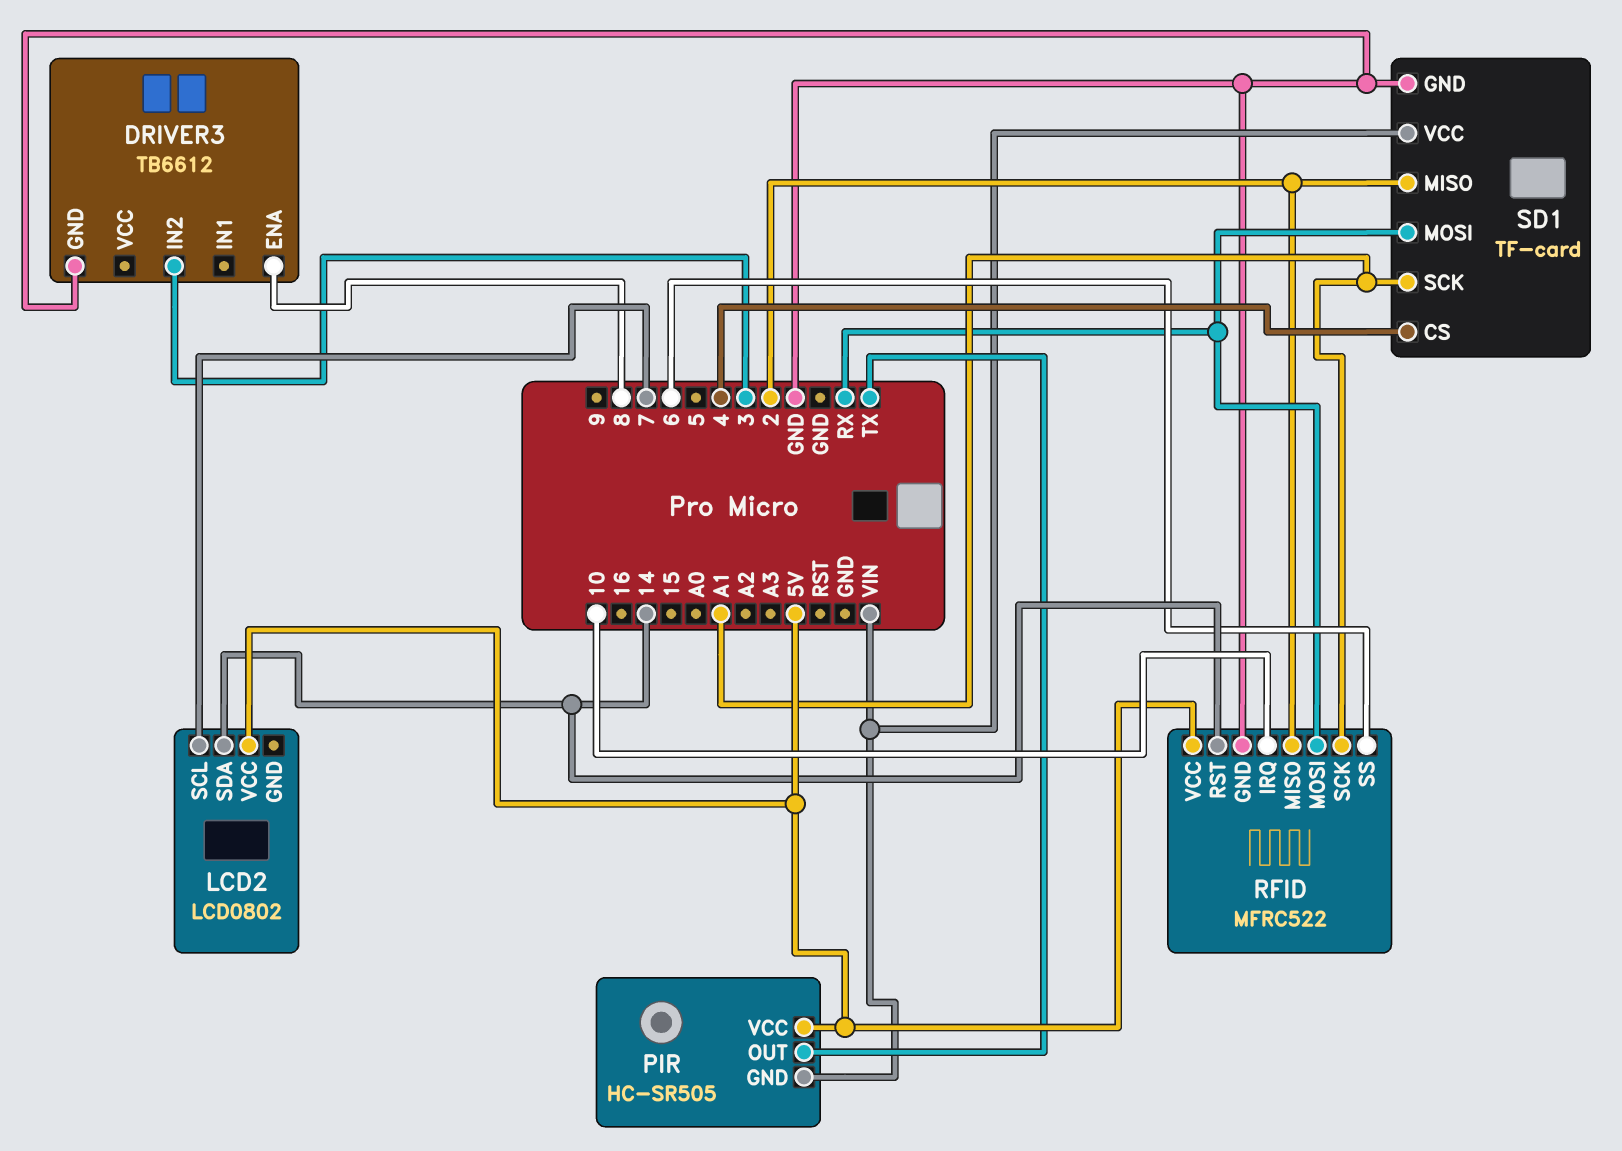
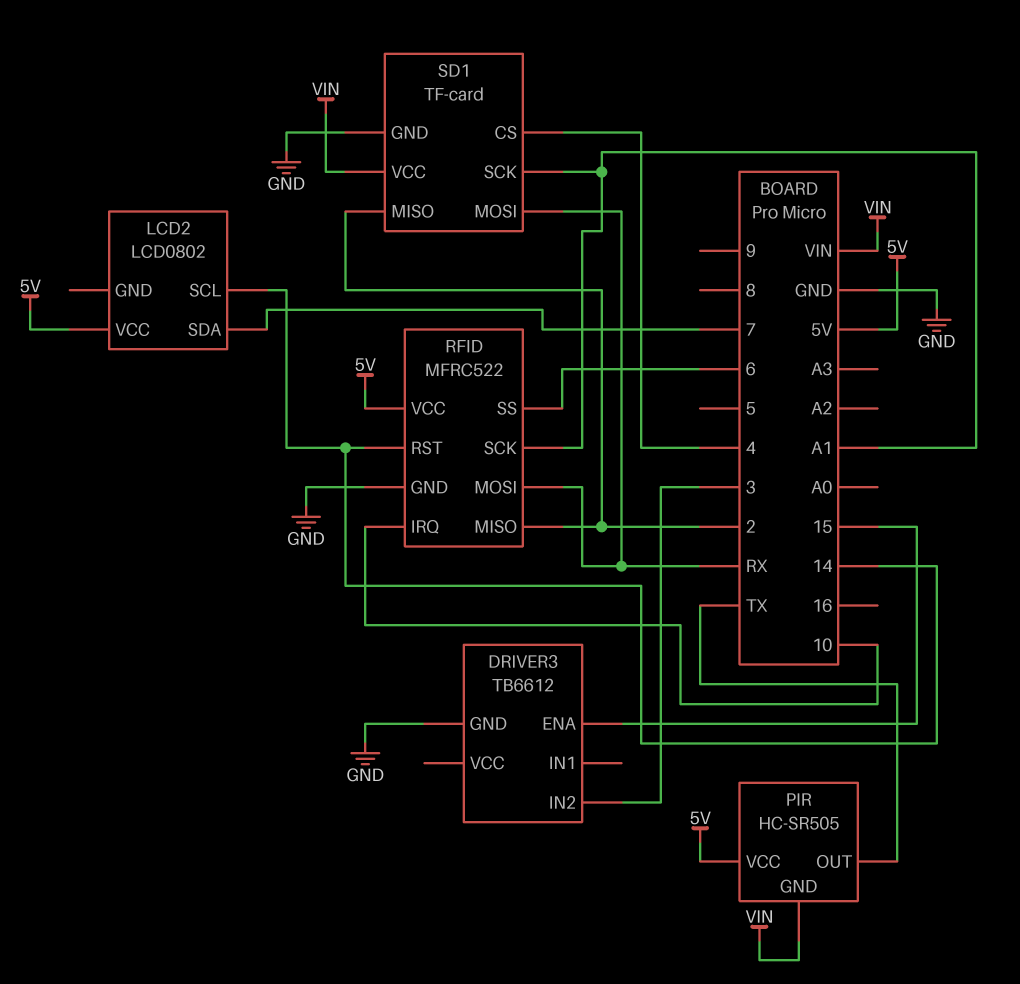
DRIVER3 pin ENA: 8 -> 15
LCD2 pin SCL: 7 -> 14
LCD2 pin SDA: 14 -> 7

